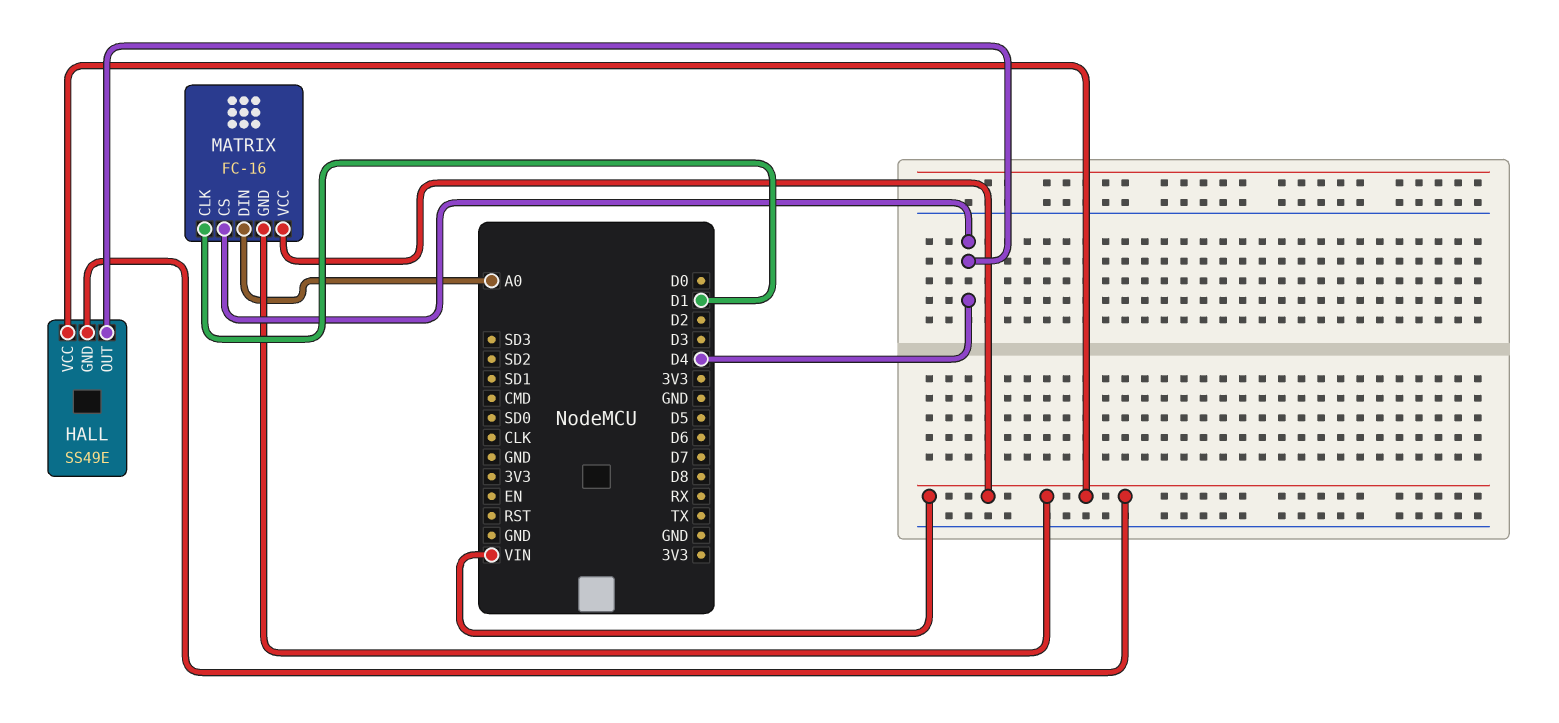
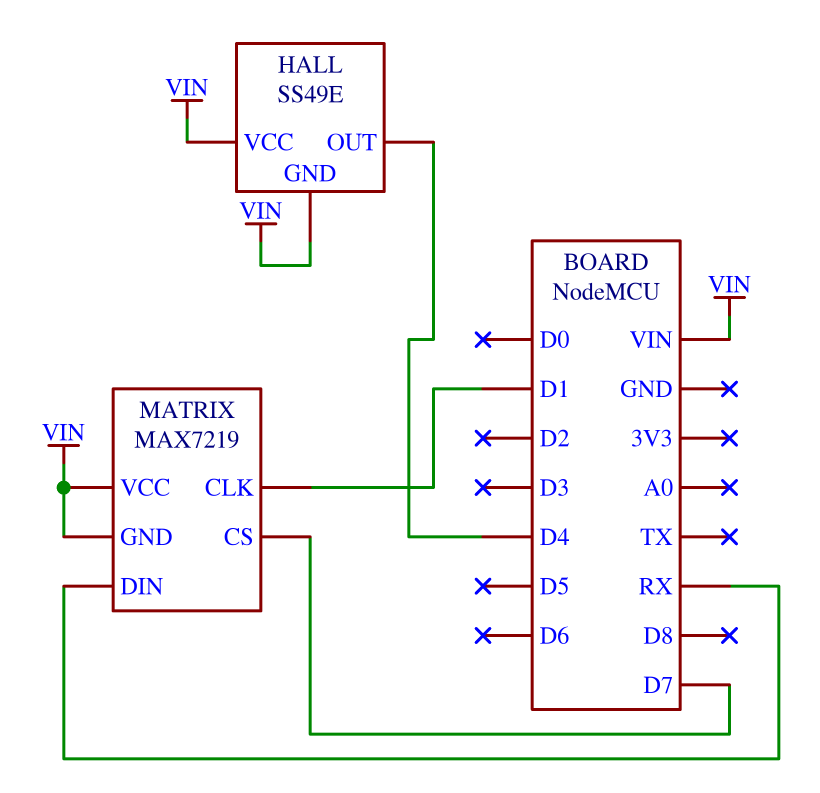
MATRIX: FC-16 -> MAX7219
MATRIX pin CS: D4 -> D7
MATRIX pin DIN: A0 -> RX

